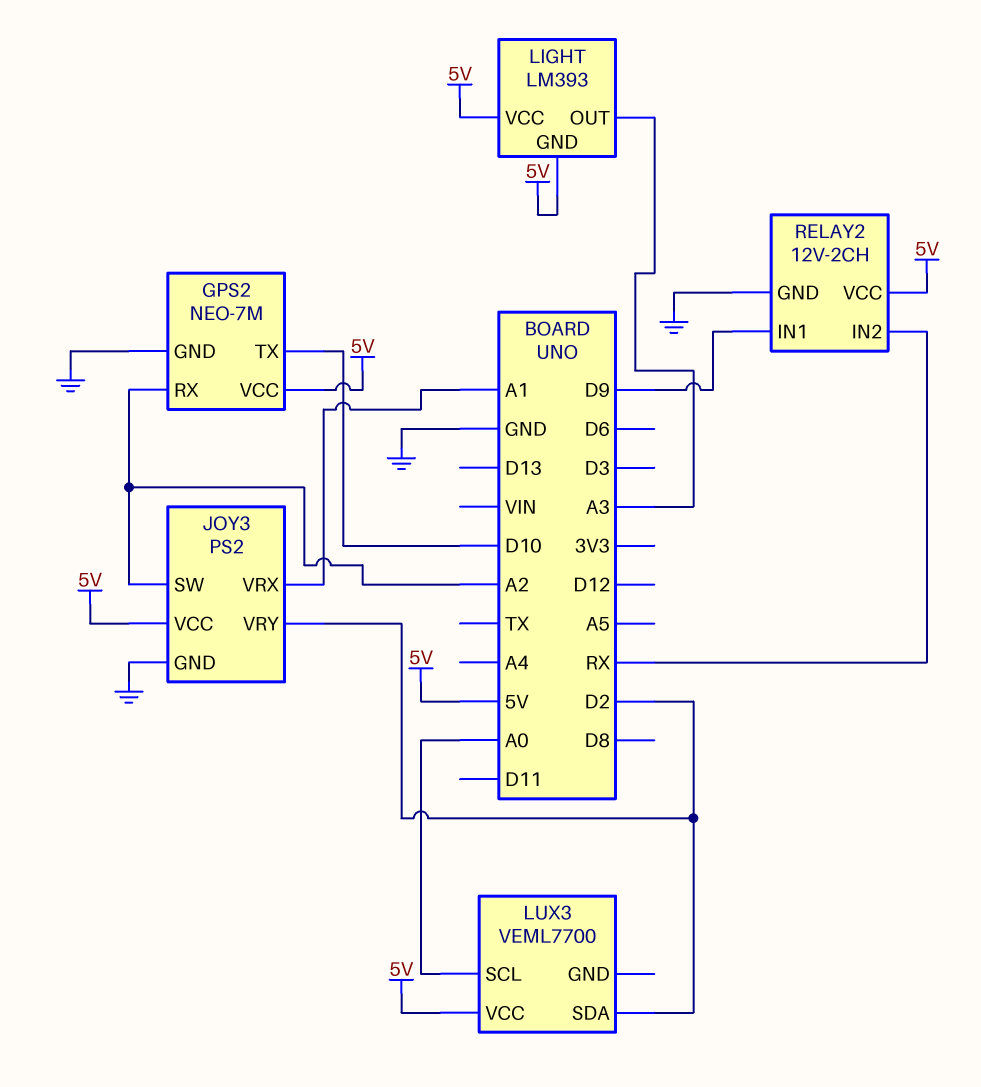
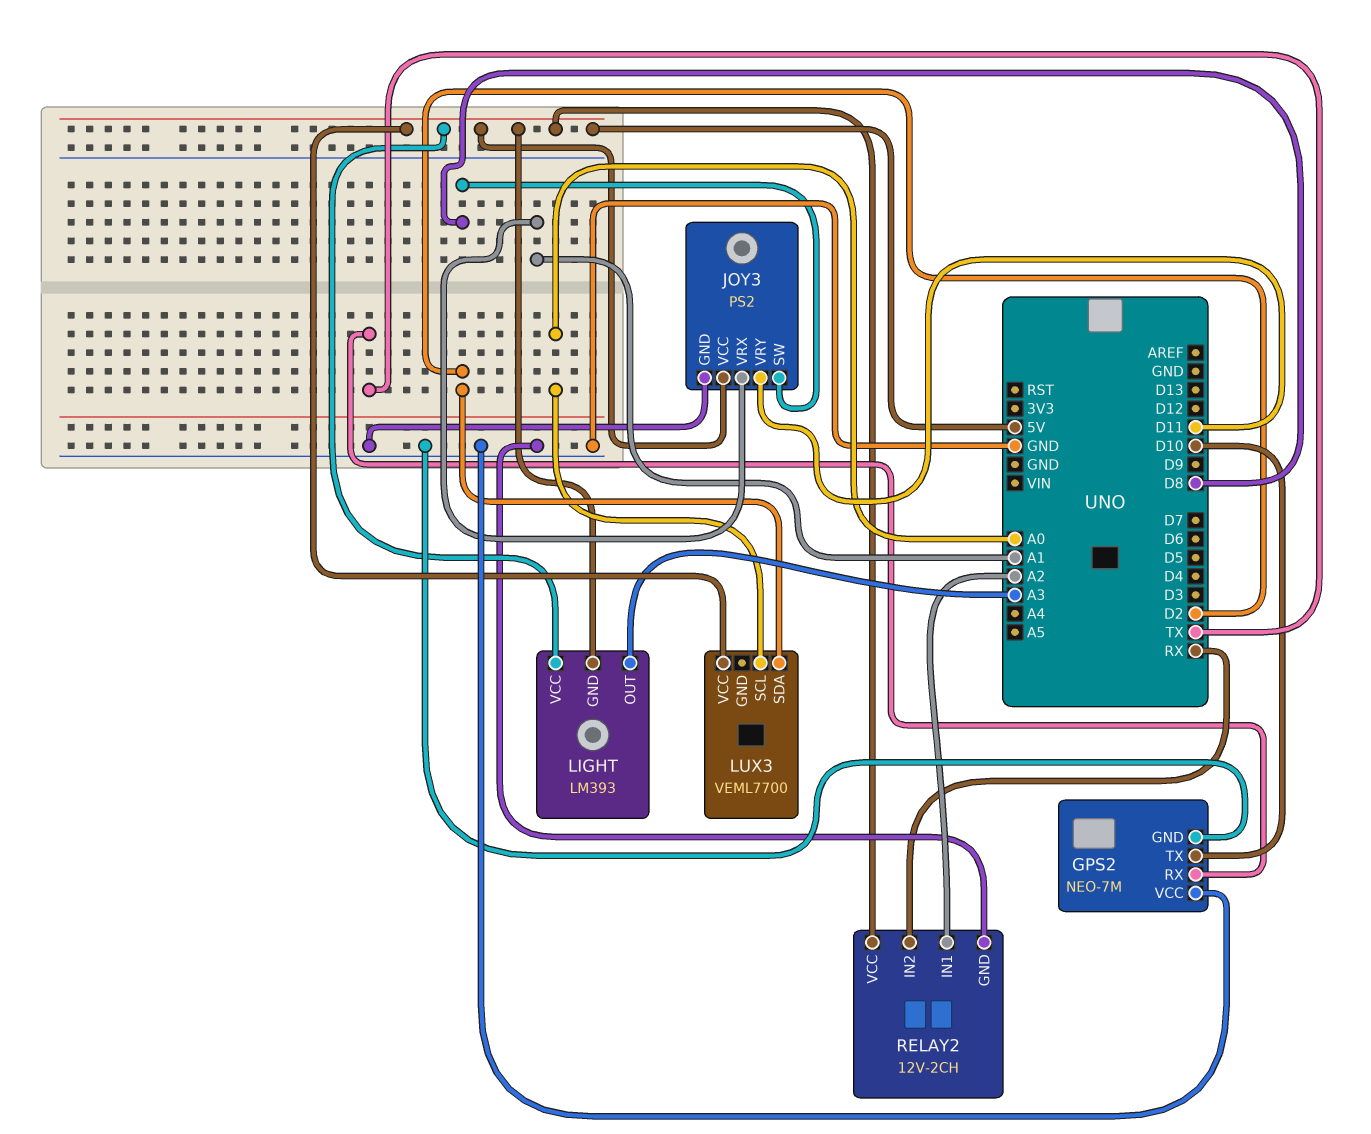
GPS2 pin RX: A2 -> TX
GPS2 pin VCC: 5V -> GND
JOY3 pin SW: A2 -> D8
JOY3 pin VRY: D2 -> D11
RELAY2 pin IN1: D9 -> A2

